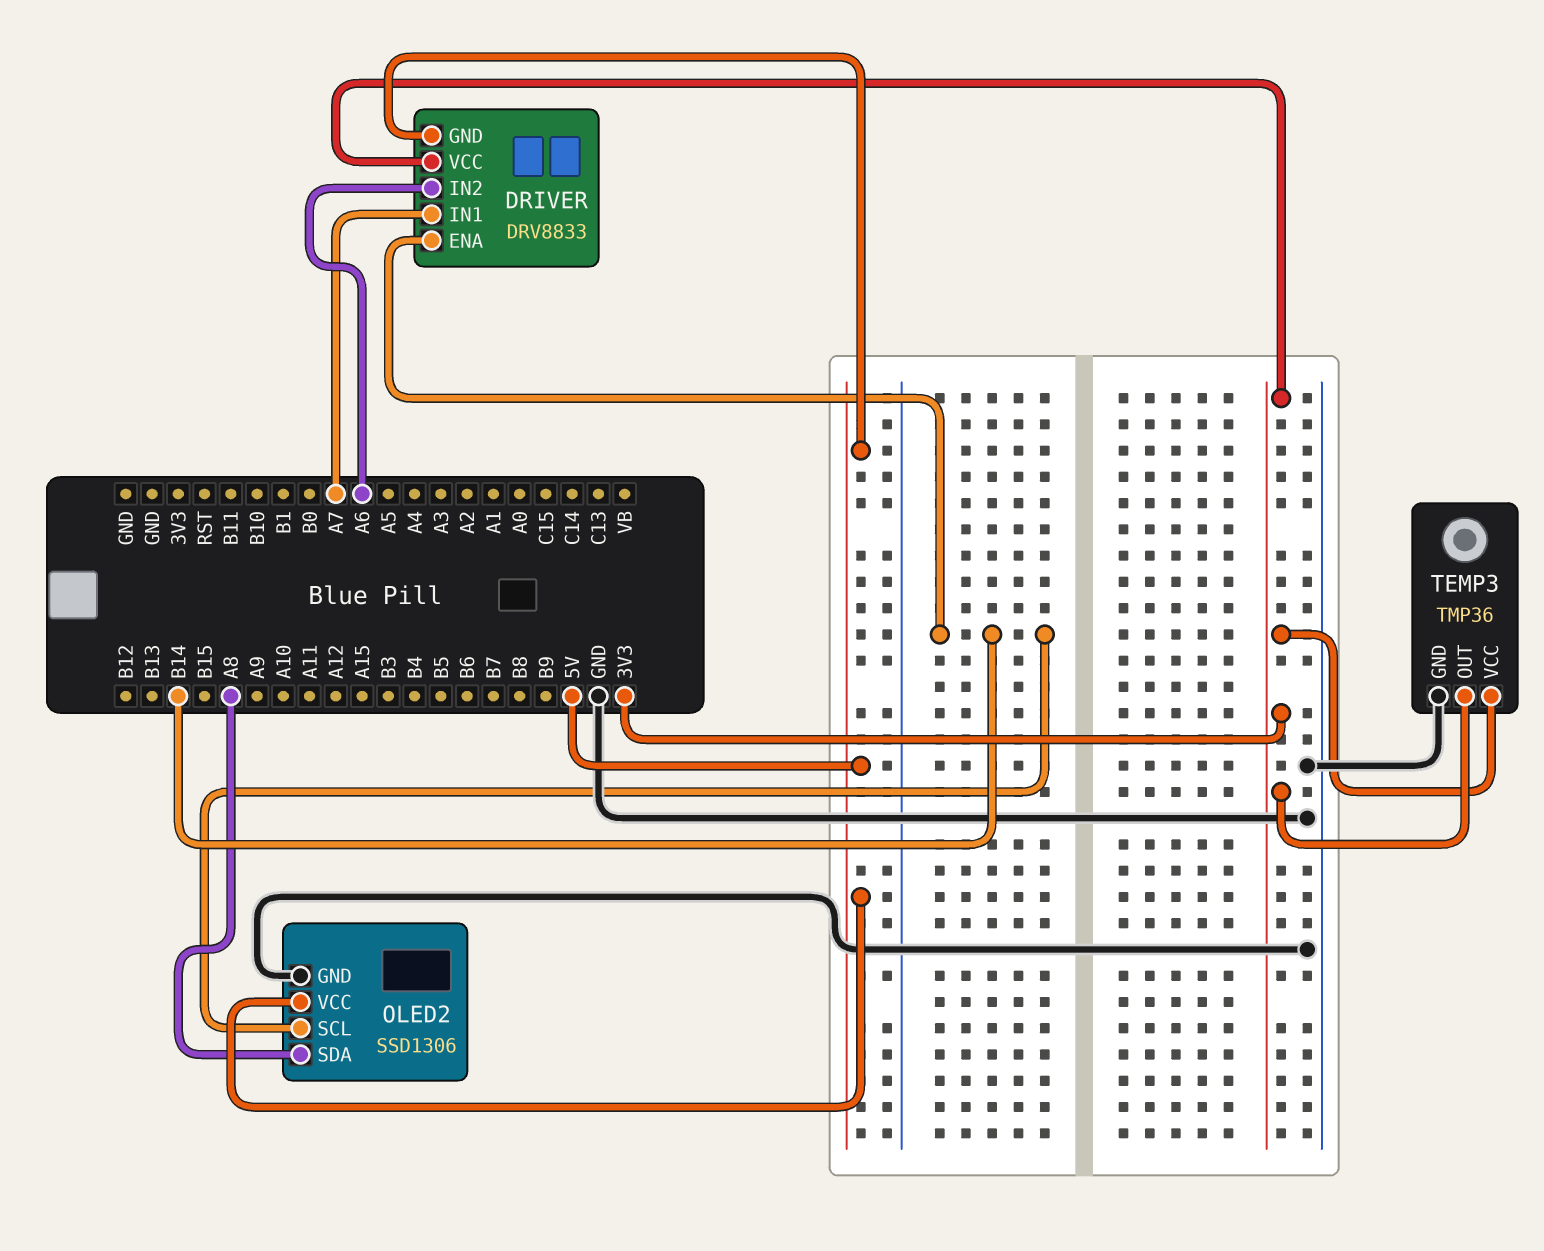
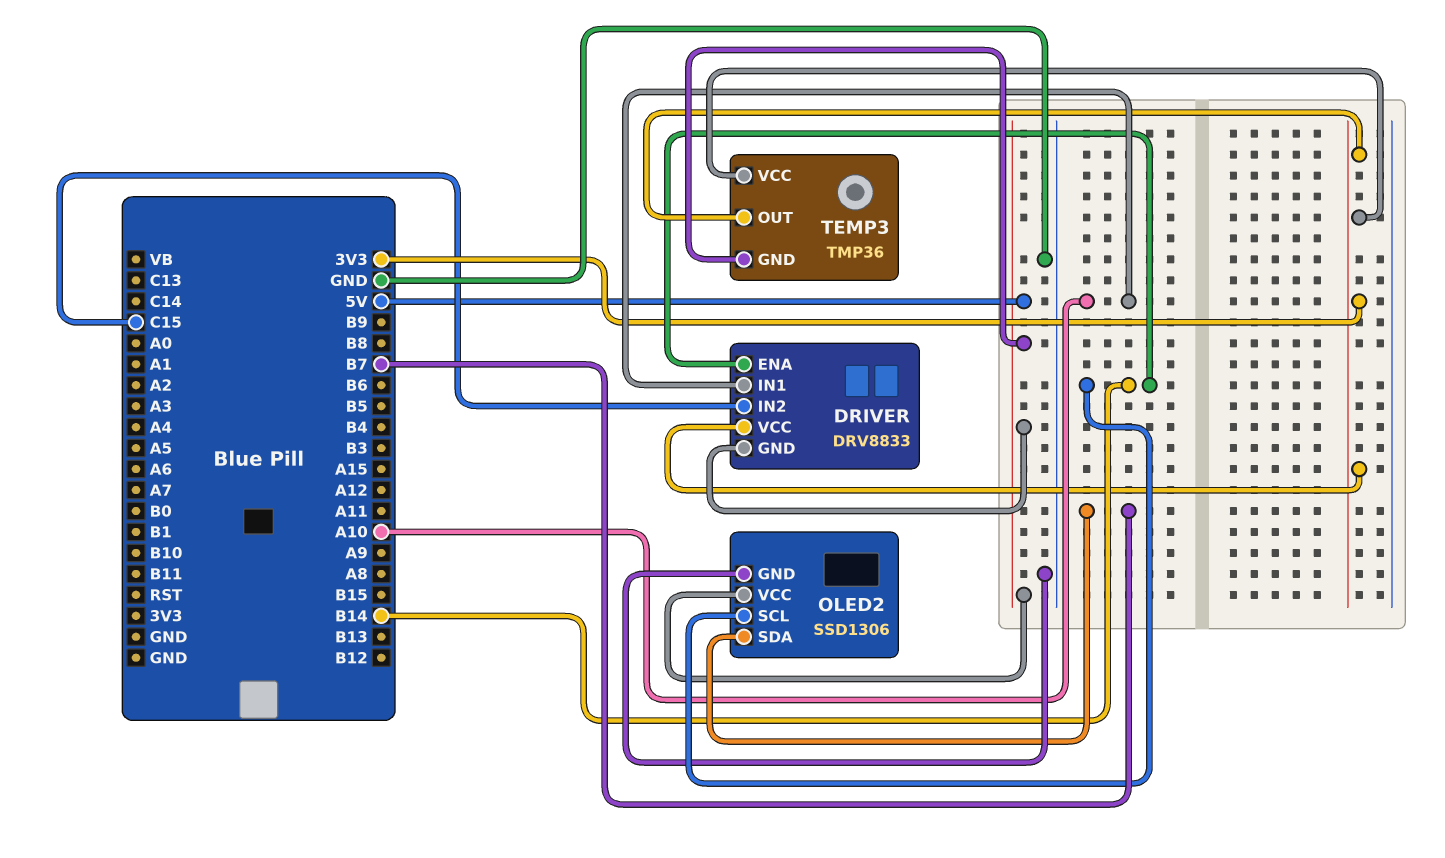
DRIVER pin IN1: A7 -> A10
DRIVER pin IN2: A6 -> C15
OLED2 pin SDA: A8 -> B7
TEMP3 pin GND: GND -> 5V

